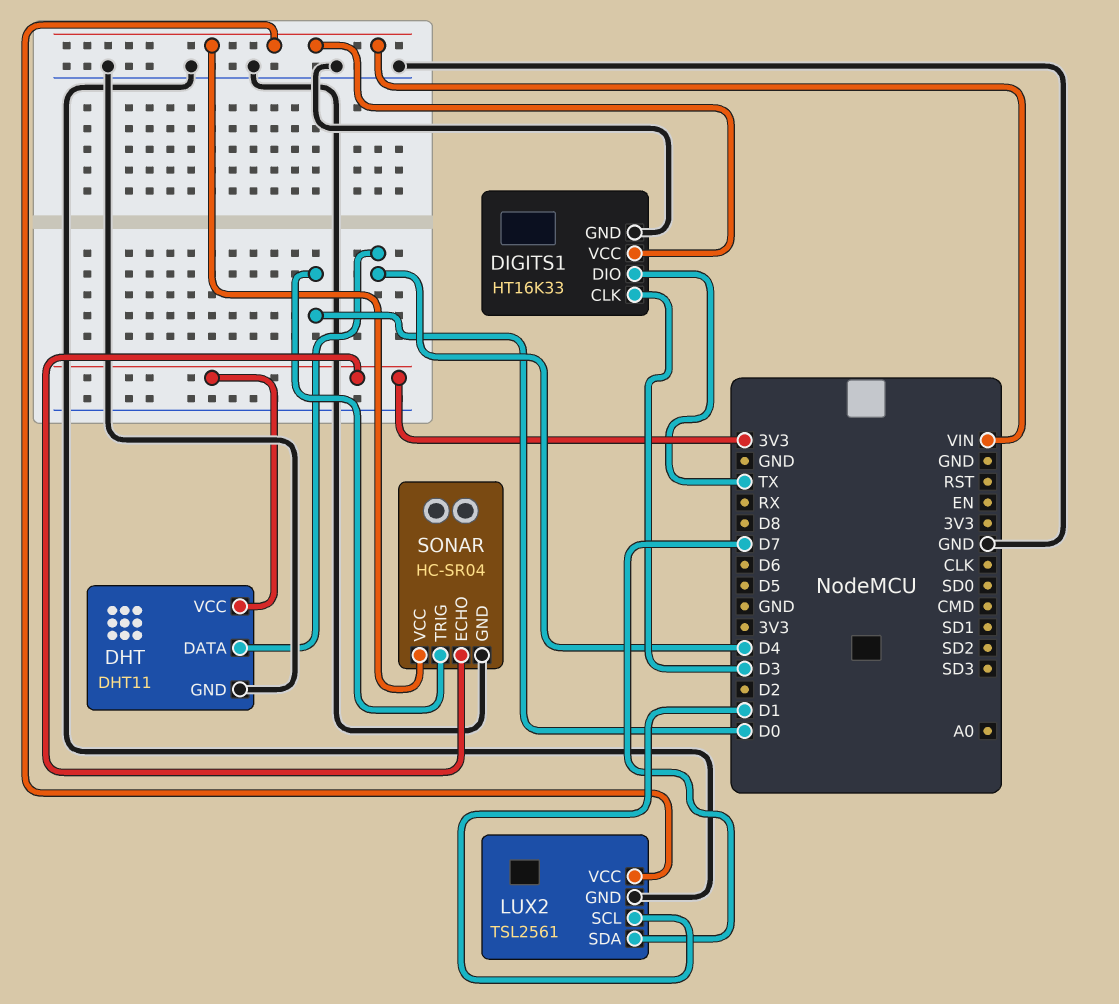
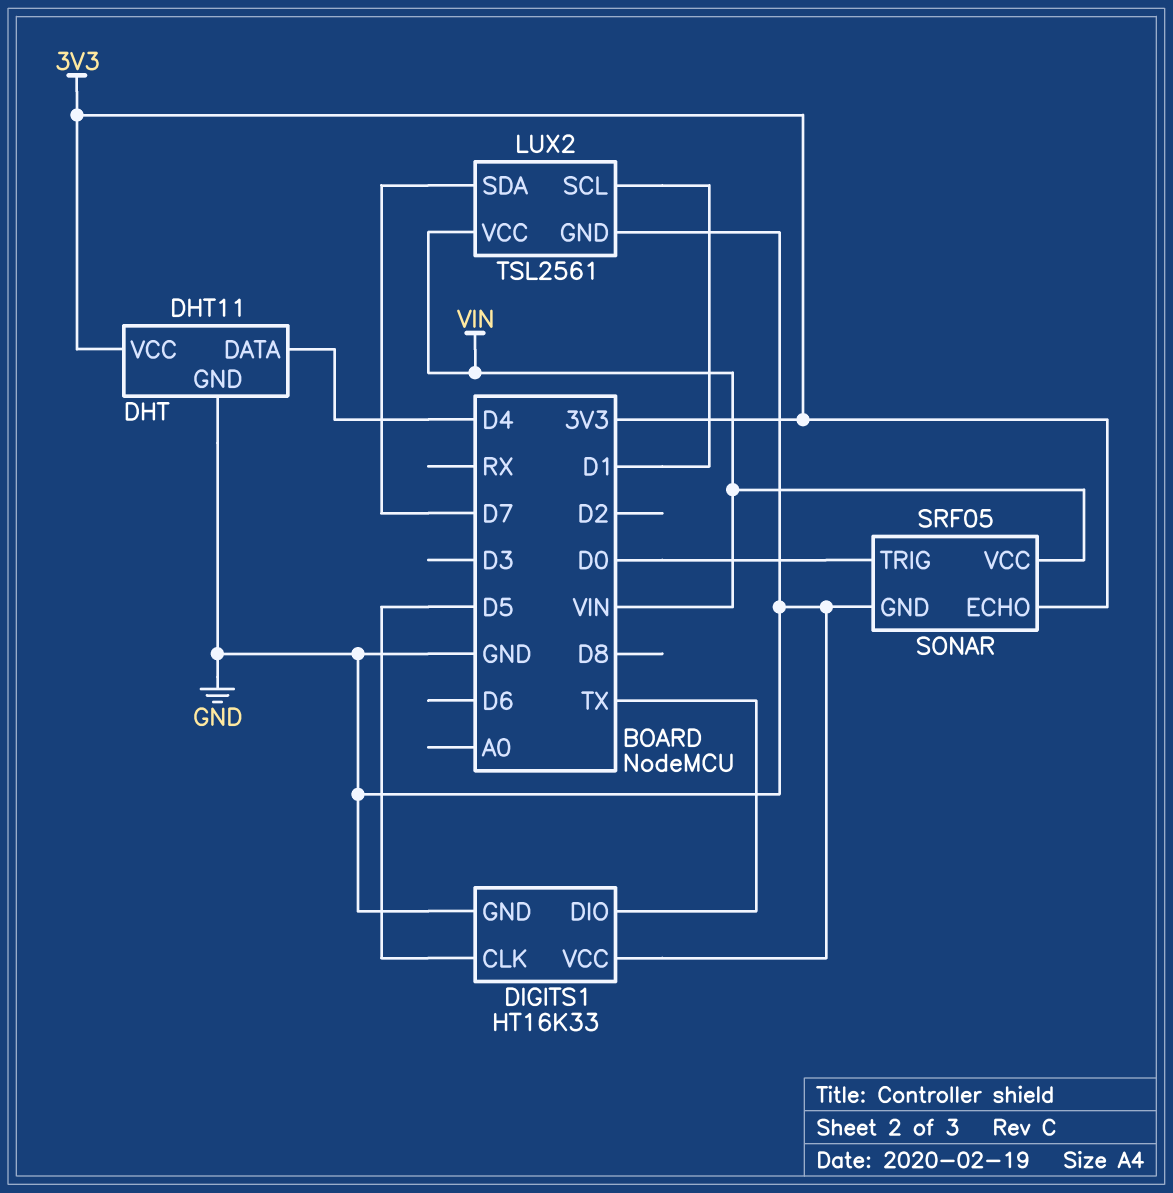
DIGITS1 pin CLK: D3 -> D5
DIGITS1 pin VCC: VIN -> GND
SONAR: HC-SR04 -> SRF05

